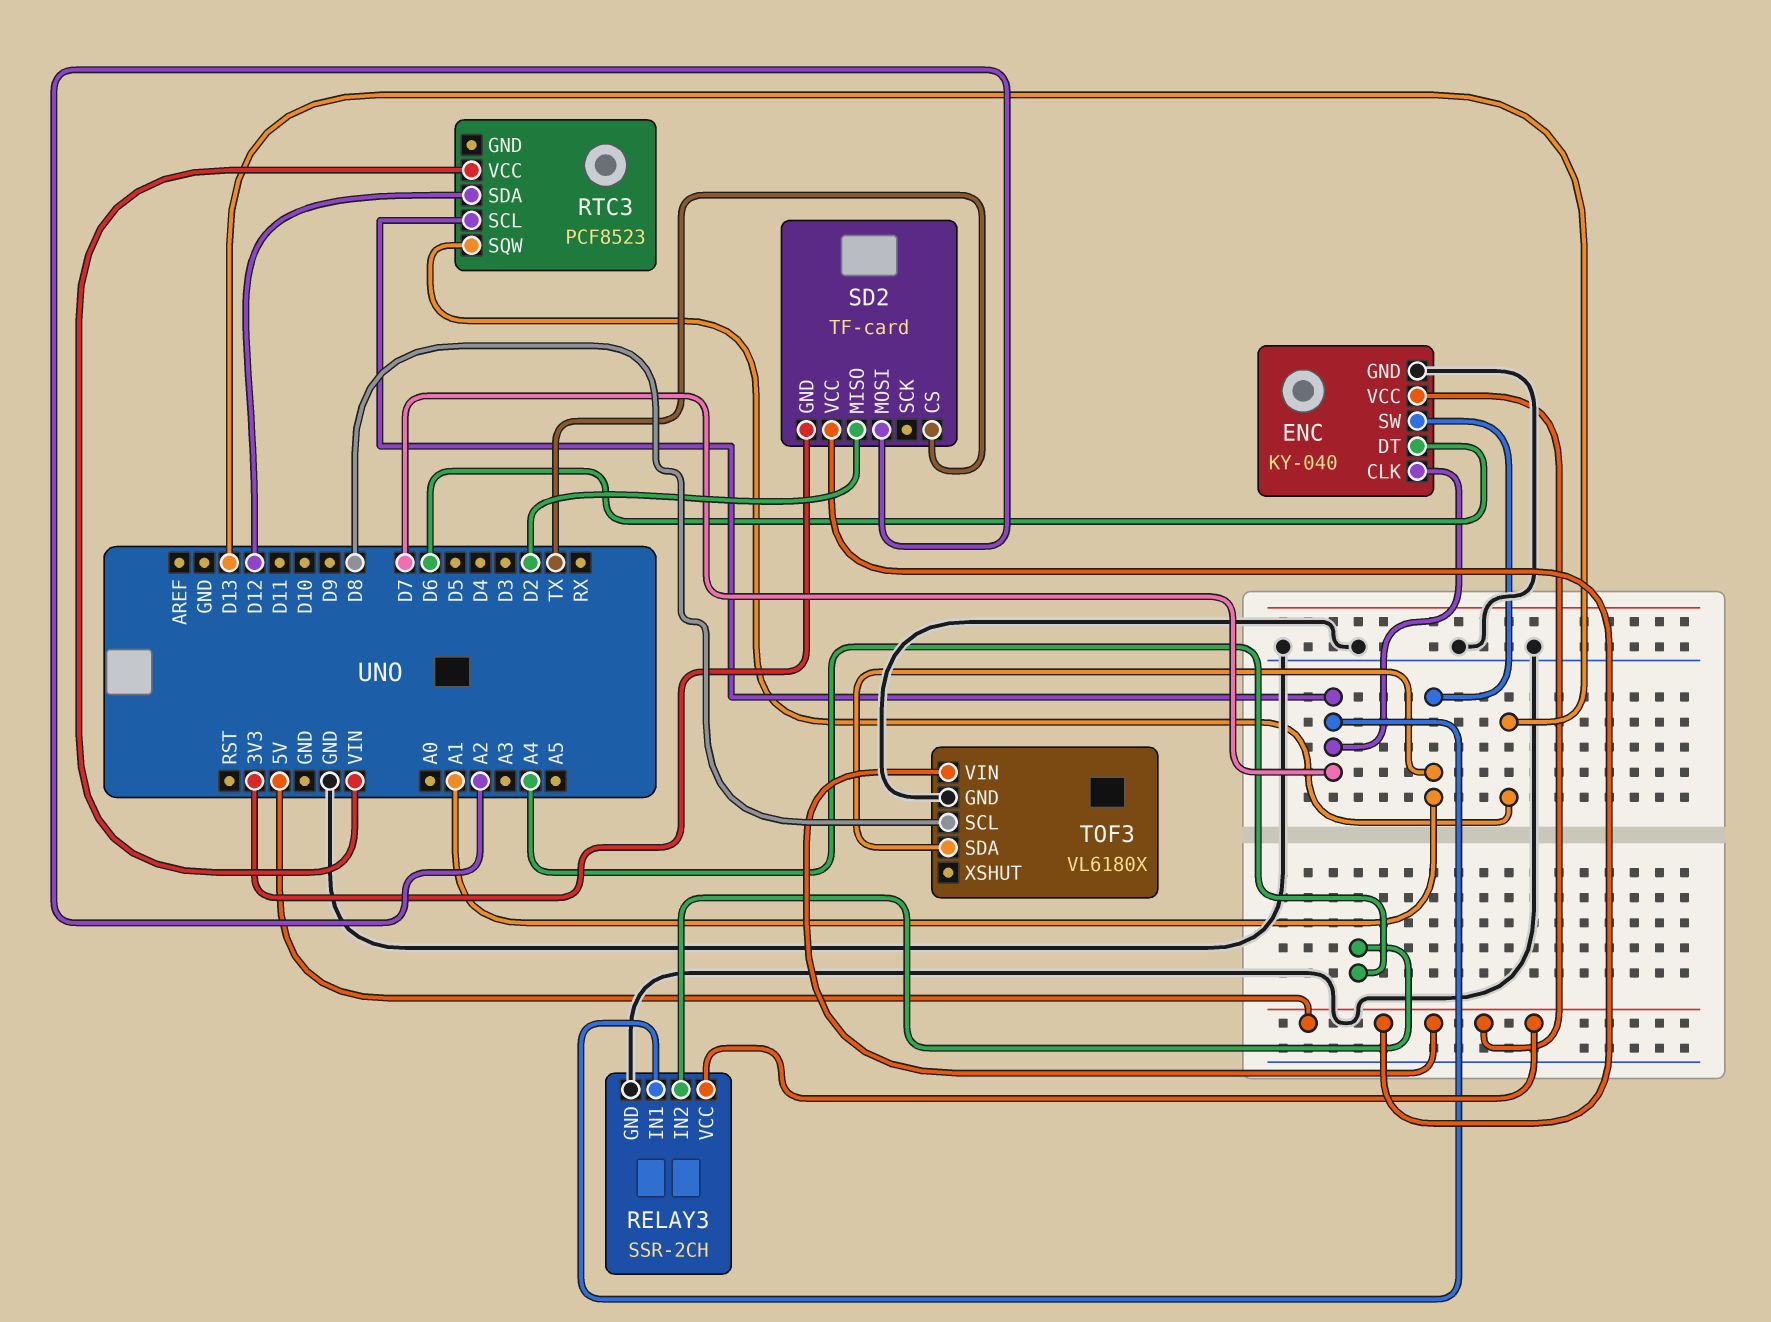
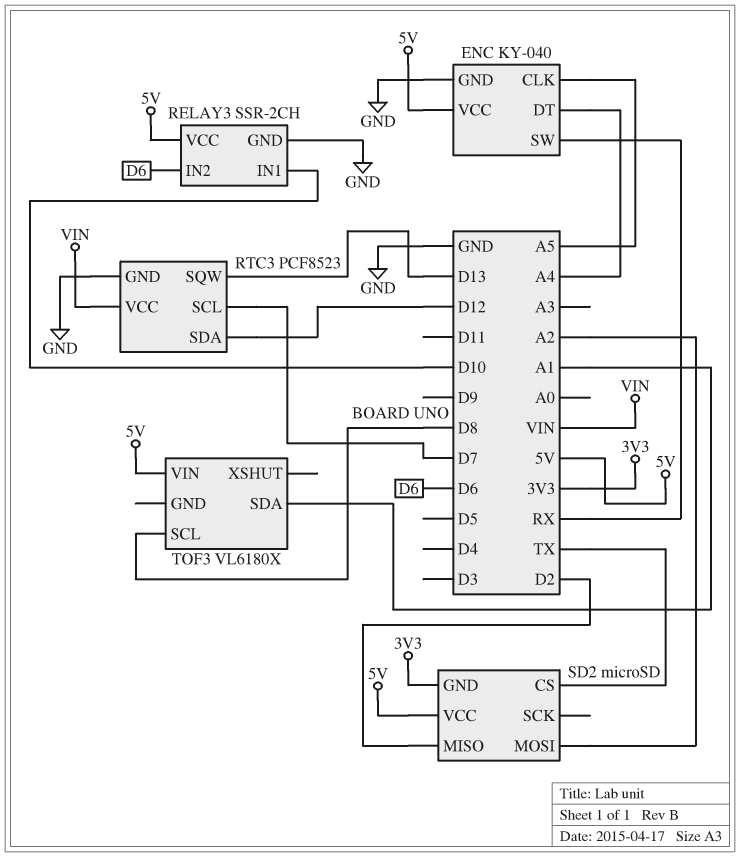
ENC pin CLK: D7 -> A5
ENC pin DT: D6 -> A4
ENC pin SW: A1 -> RX
RELAY3 pin IN1: D7 -> D10
RELAY3 pin IN2: A4 -> D6
RTC3 pin GND: none -> GND
SD2: TF-card -> microSD
TOF3 pin GND: GND -> none

